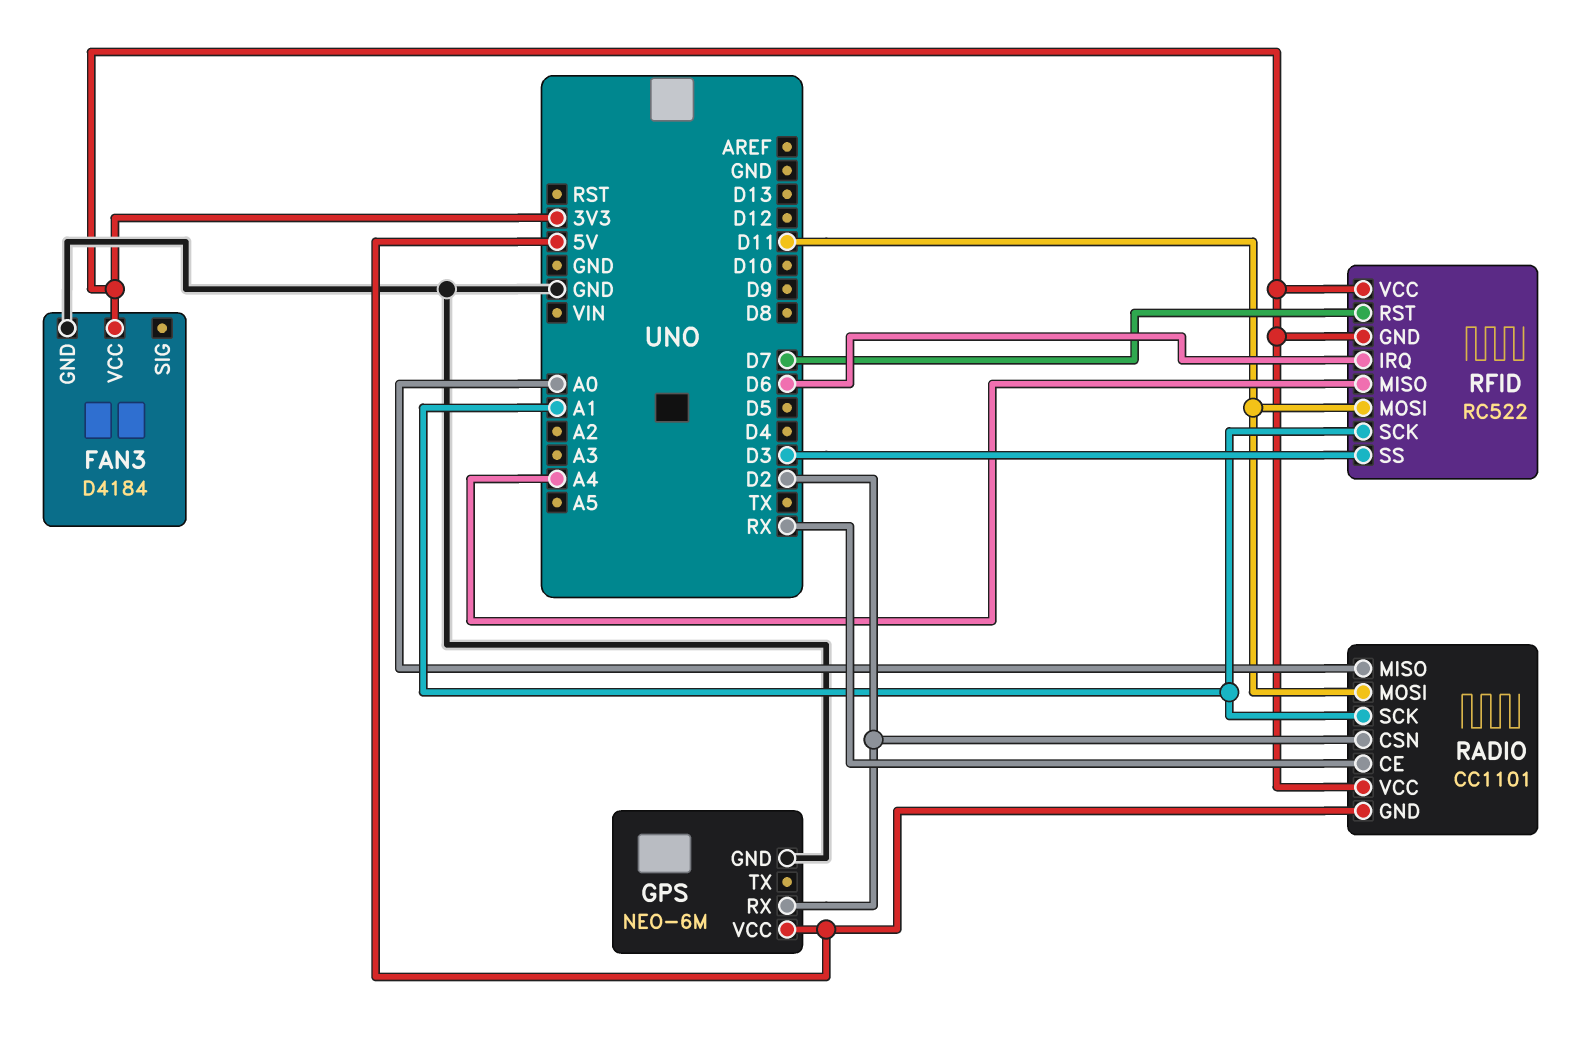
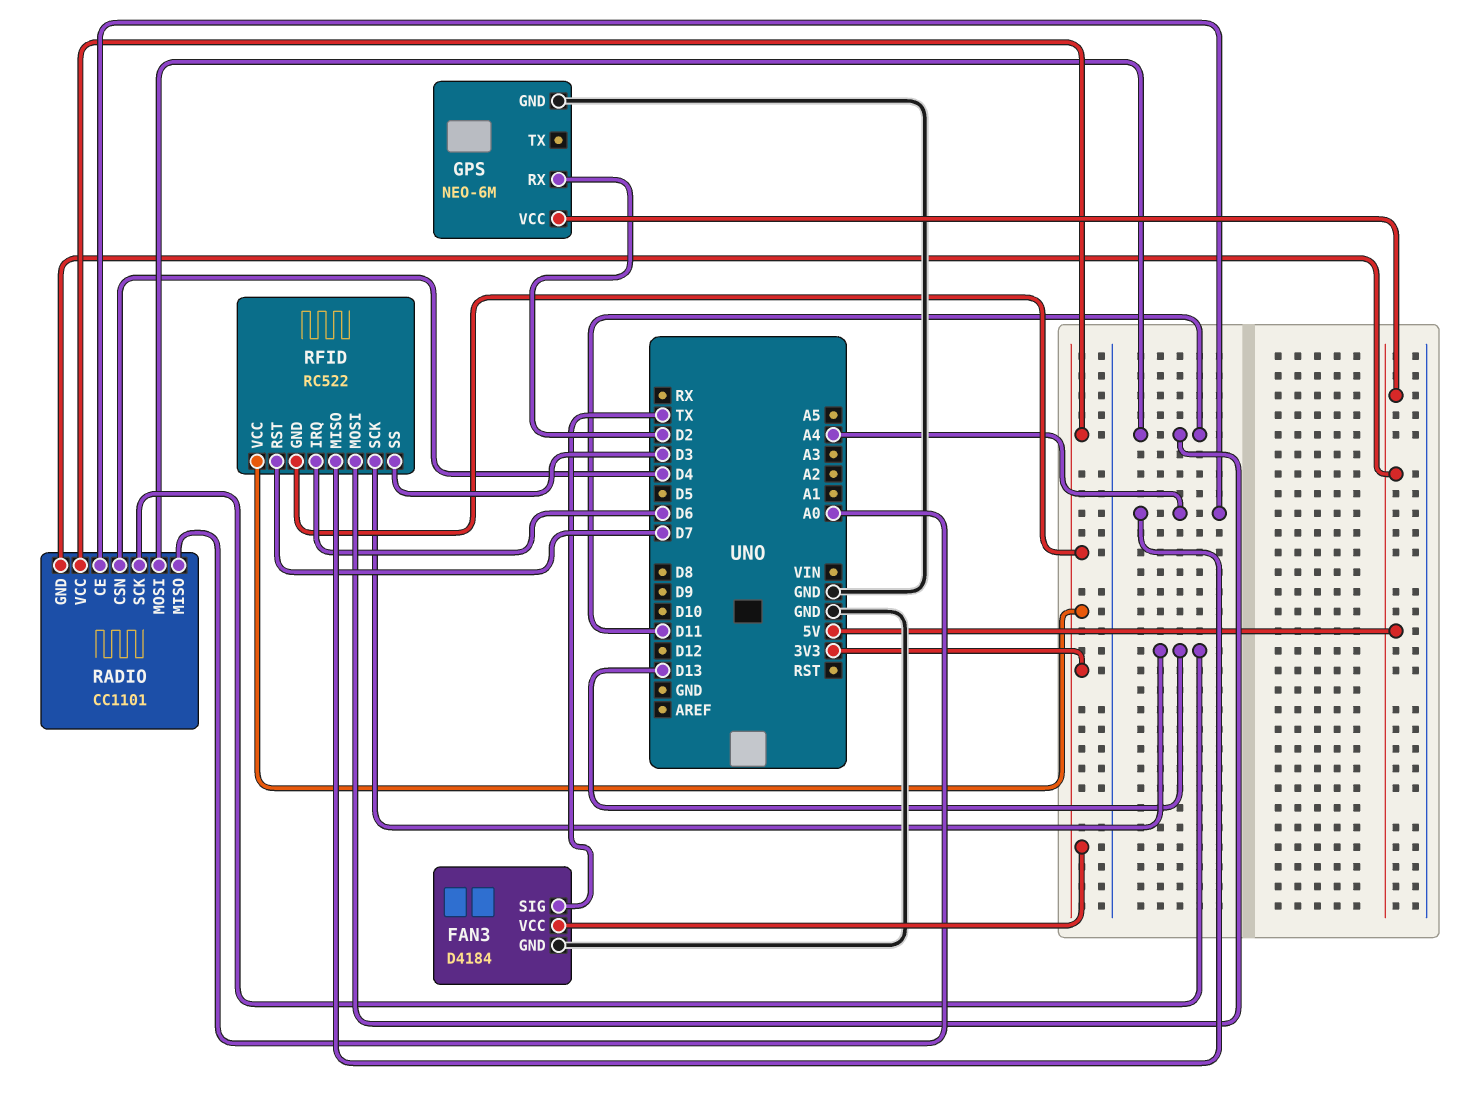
FAN3 pin SIG: none -> TX
RADIO pin CE: RX -> A4
RADIO pin CSN: D2 -> D4
RADIO pin SCK: A1 -> D13
RFID pin SCK: A1 -> D13

